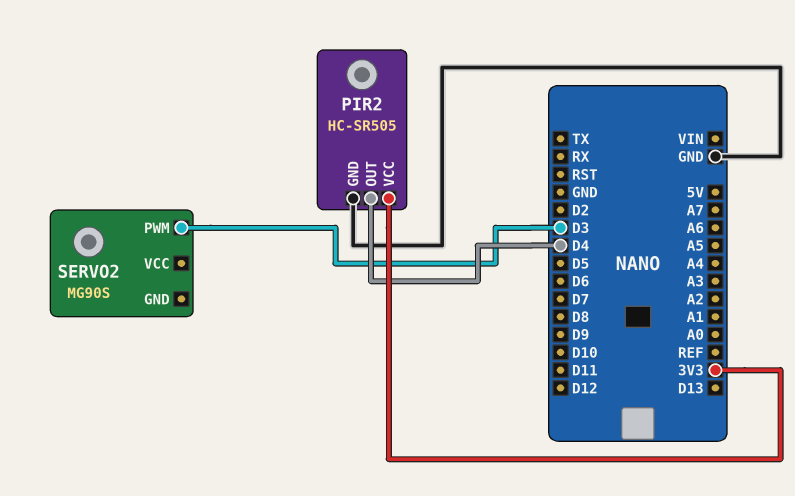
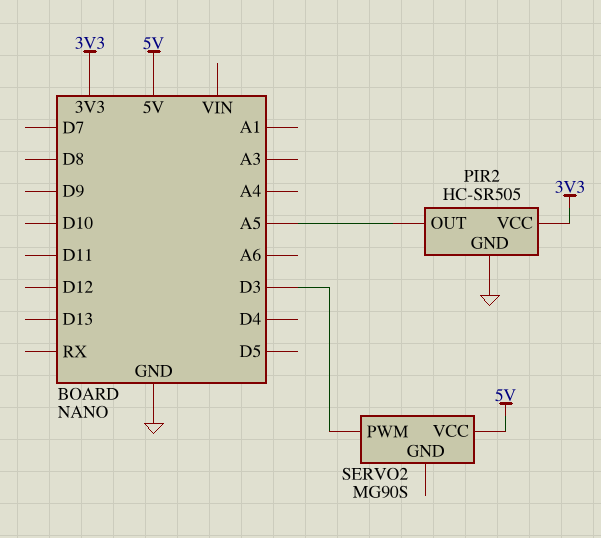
PIR2 pin OUT: D4 -> A5
SERVO2 pin VCC: none -> 5V

